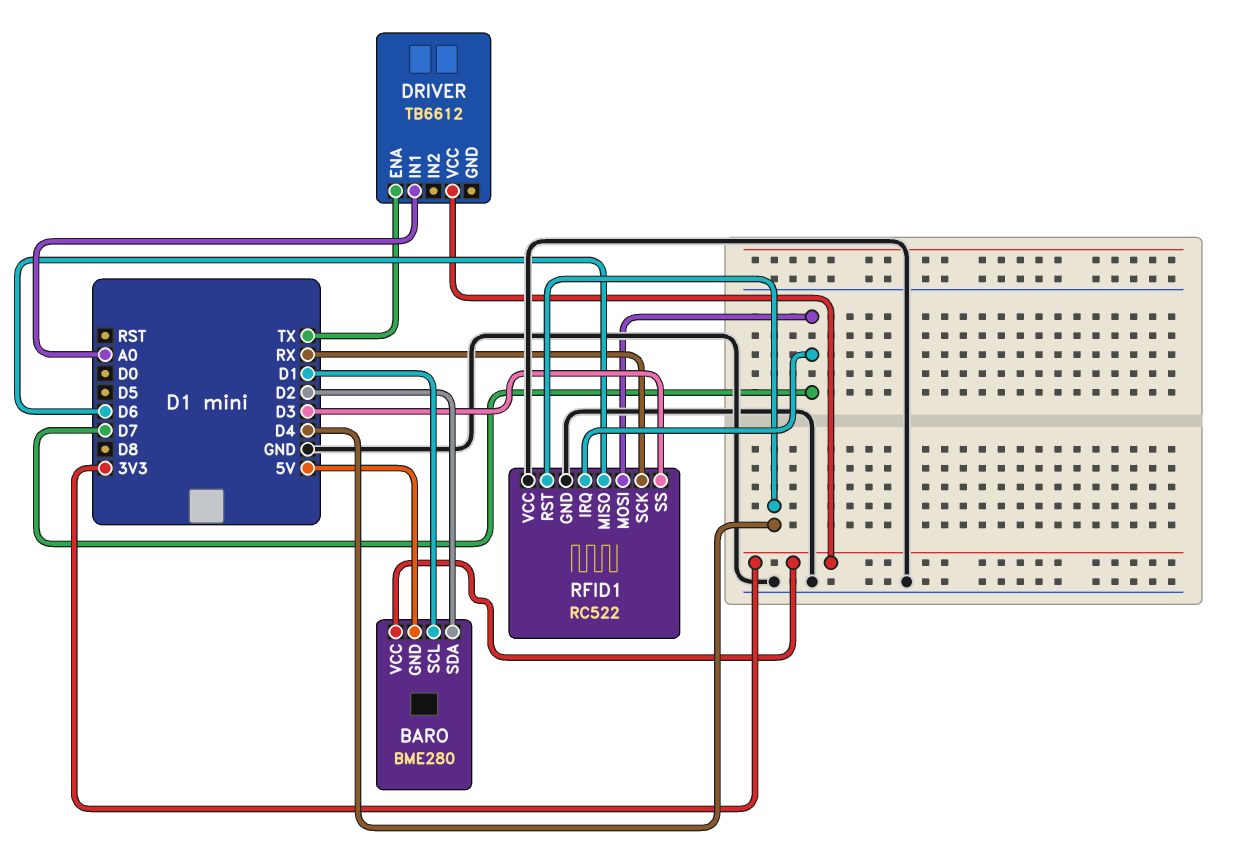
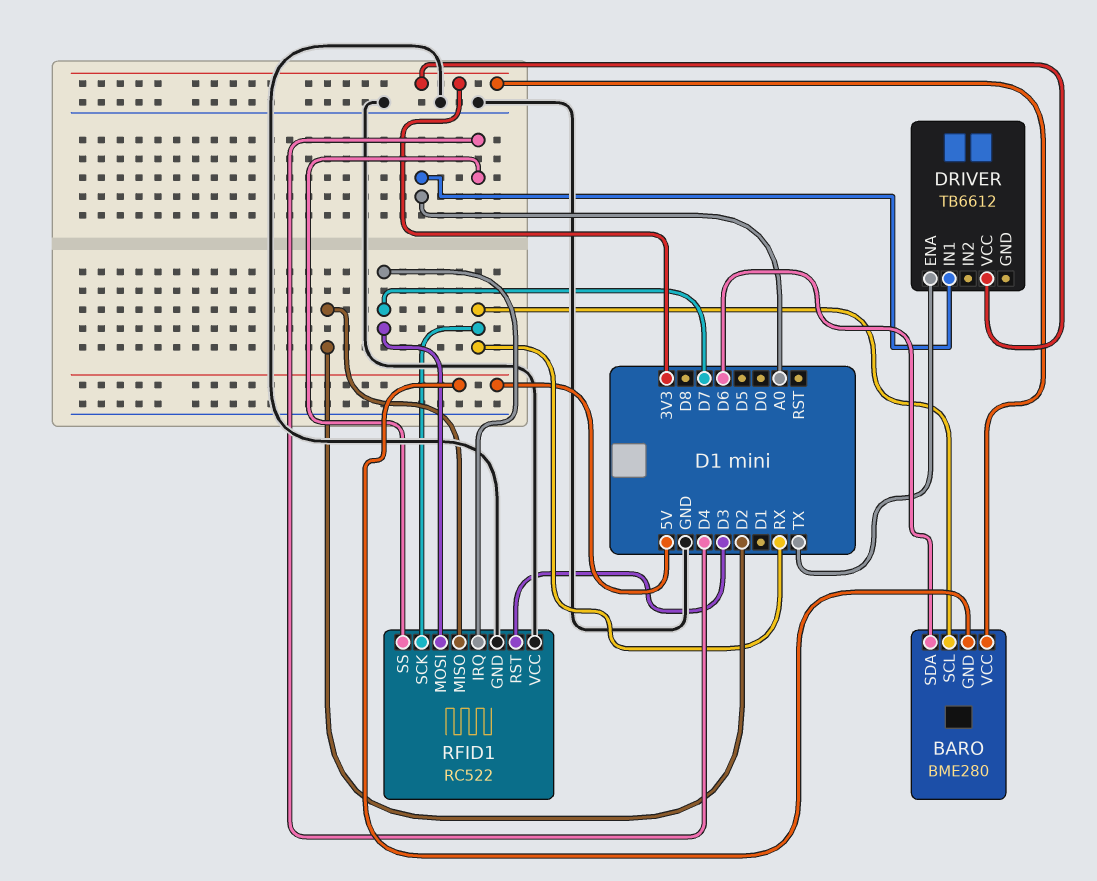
BARO pin SCL: D1 -> RX
BARO pin SDA: D2 -> D6
RFID1 pin MISO: D6 -> D2
RFID1 pin RST: D4 -> D3
RFID1 pin SS: D3 -> D4

